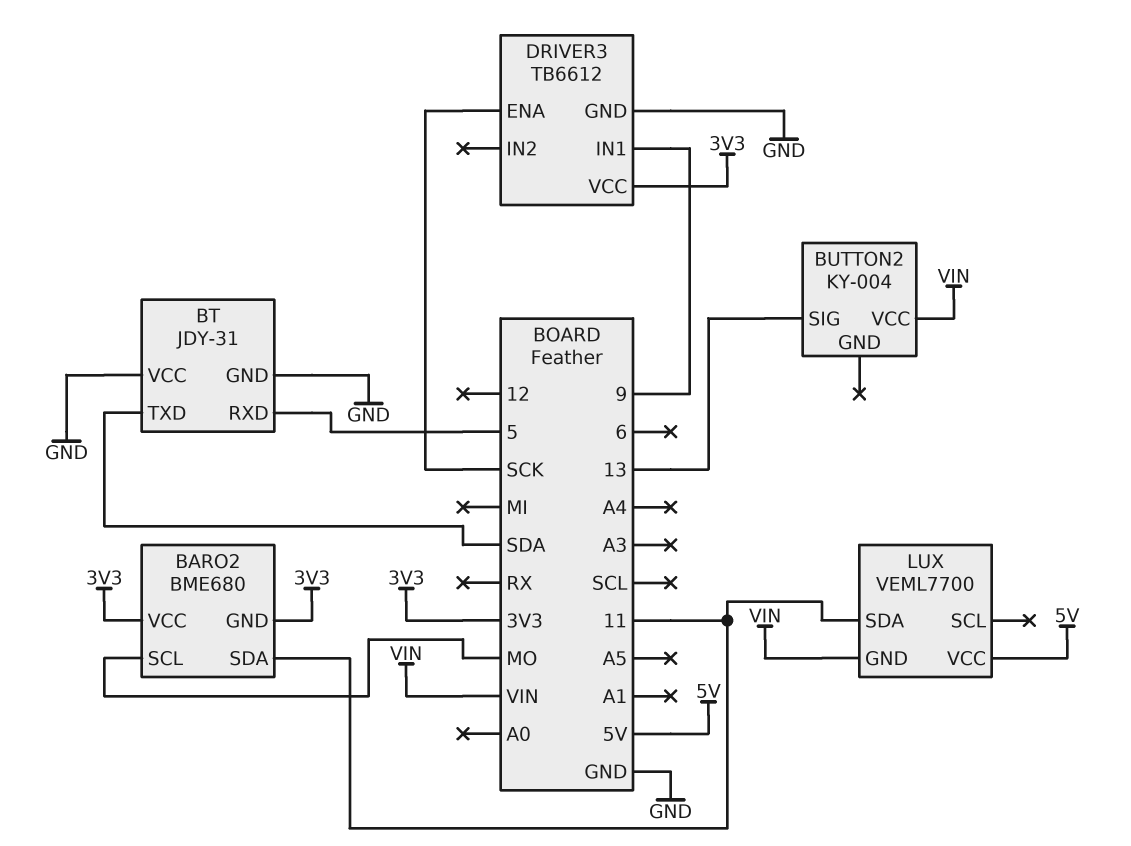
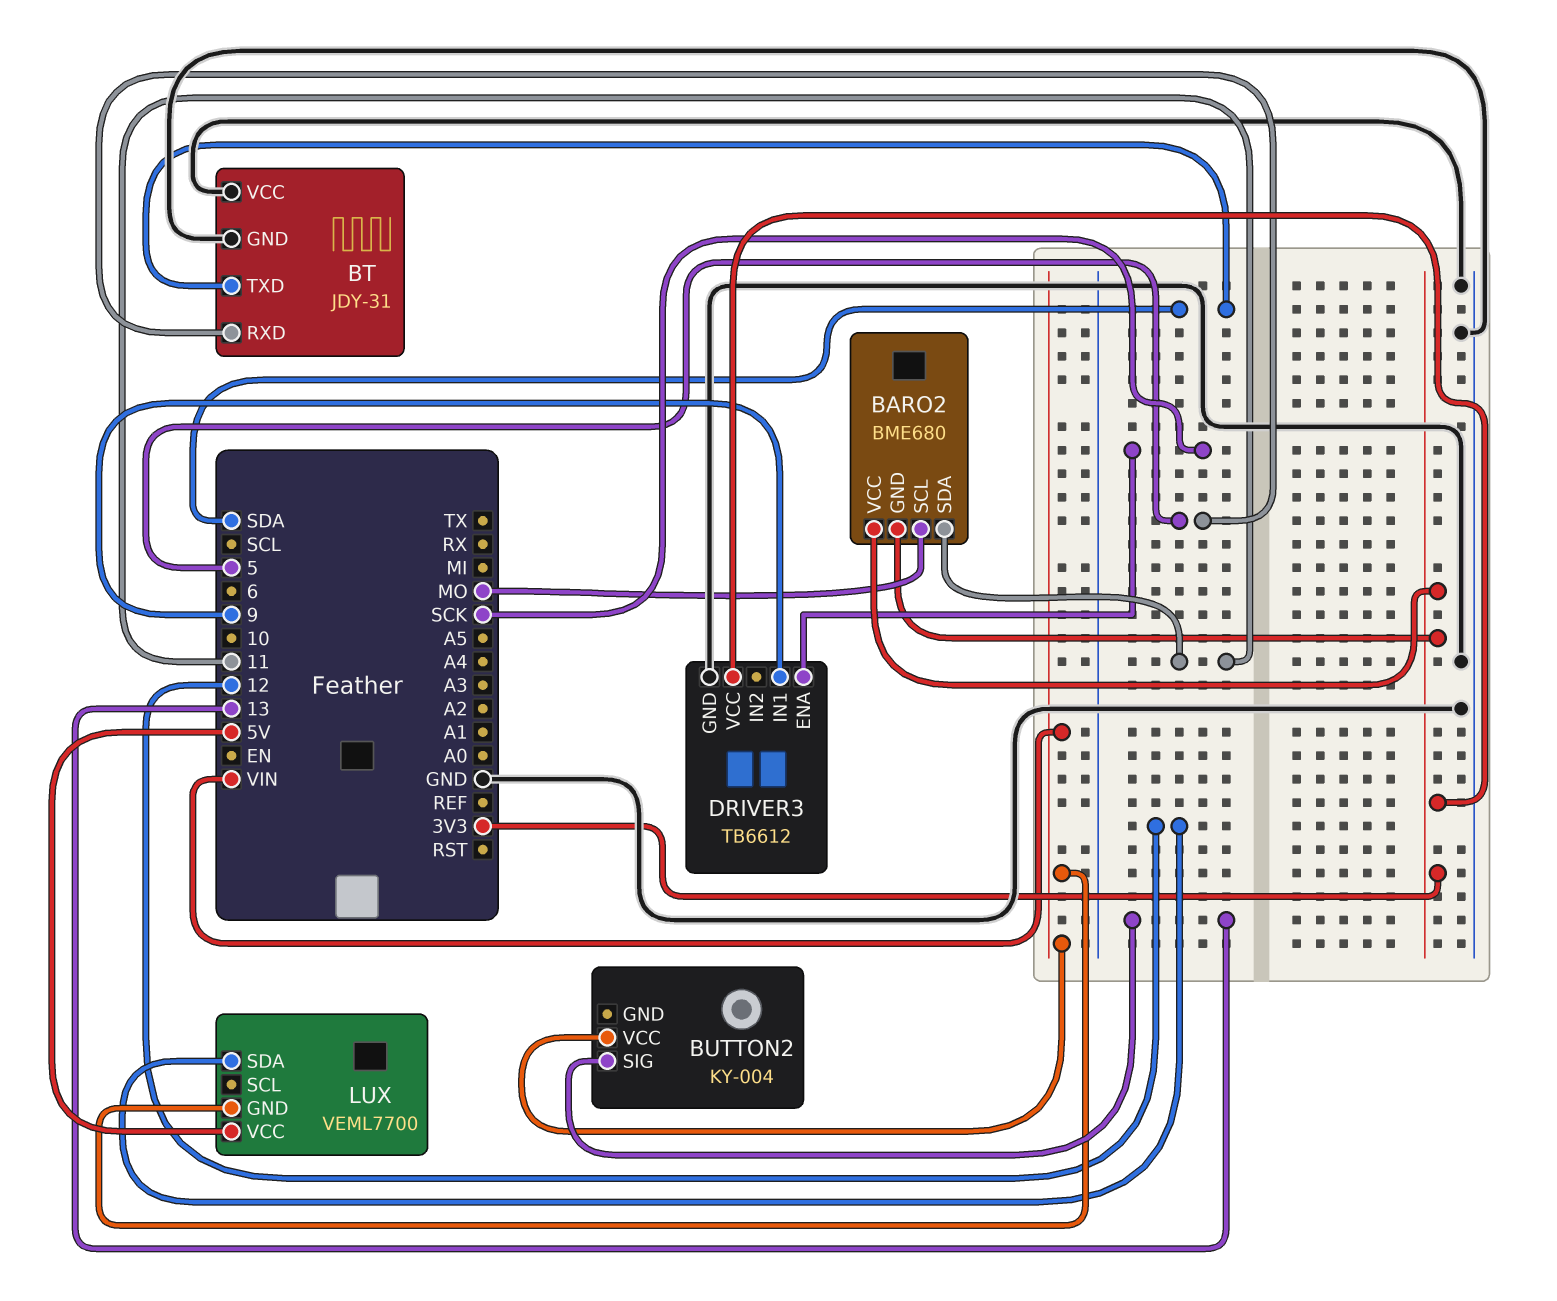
LUX pin SDA: 11 -> 12

